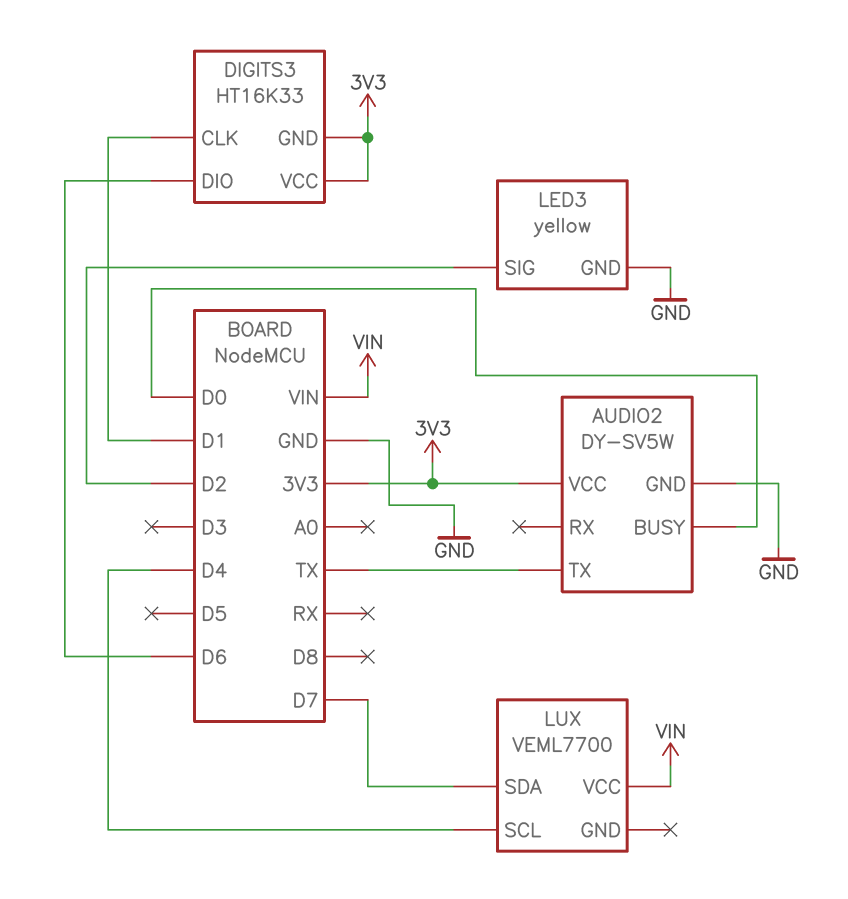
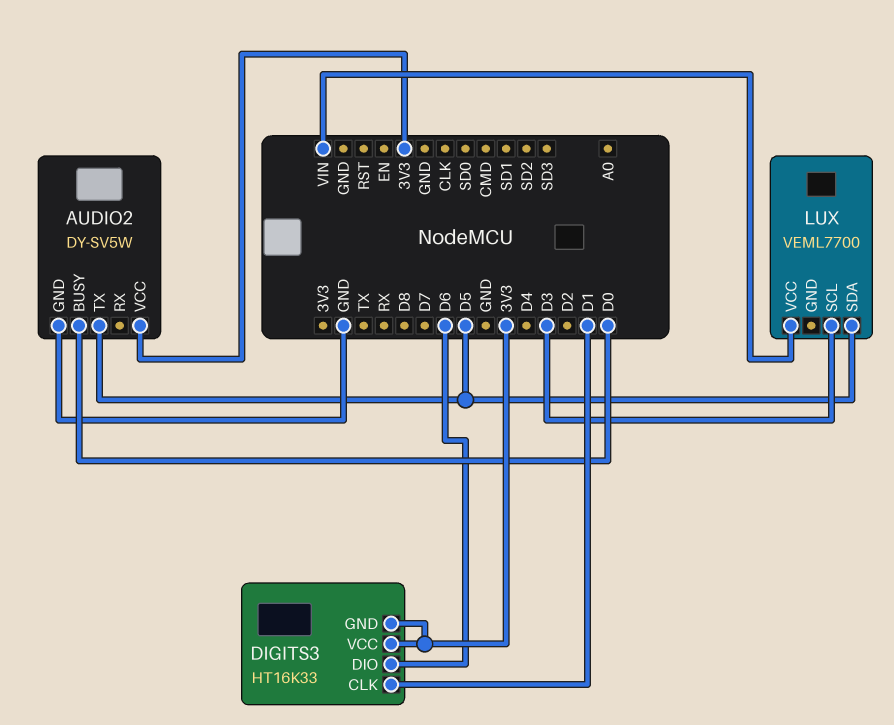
AUDIO2 pin TX: TX -> D5
LED3: yellow -> none
LED3 pin GND: GND -> none
LED3 pin SIG: D2 -> none
LUX pin SCL: D4 -> D3
LUX pin SDA: D7 -> D5

